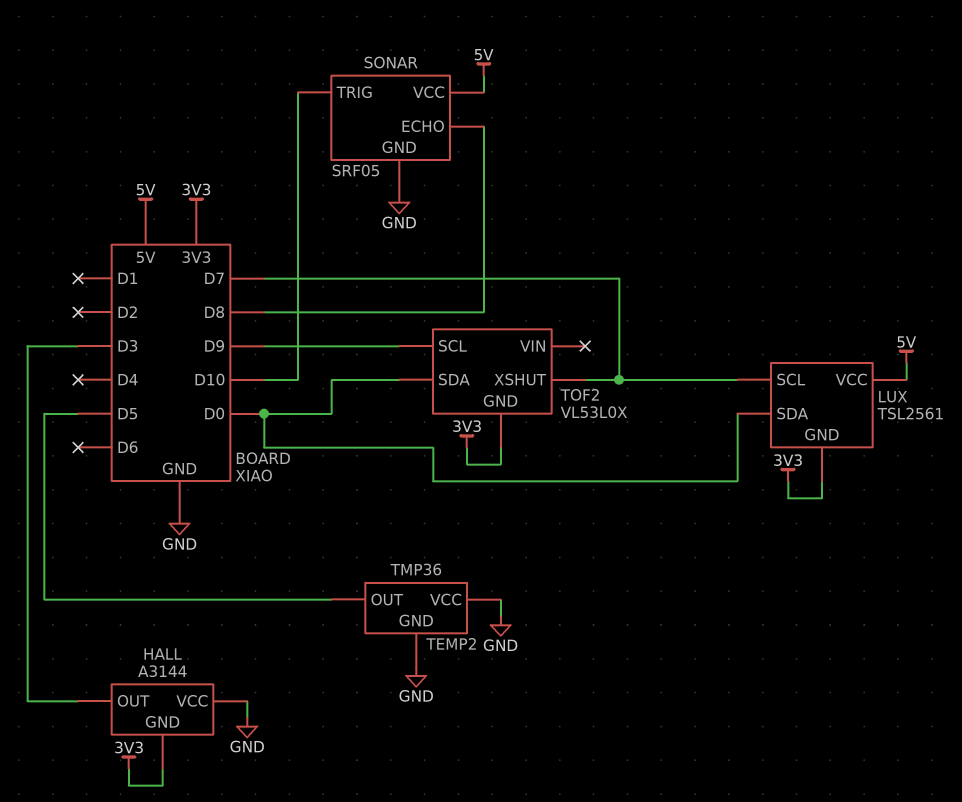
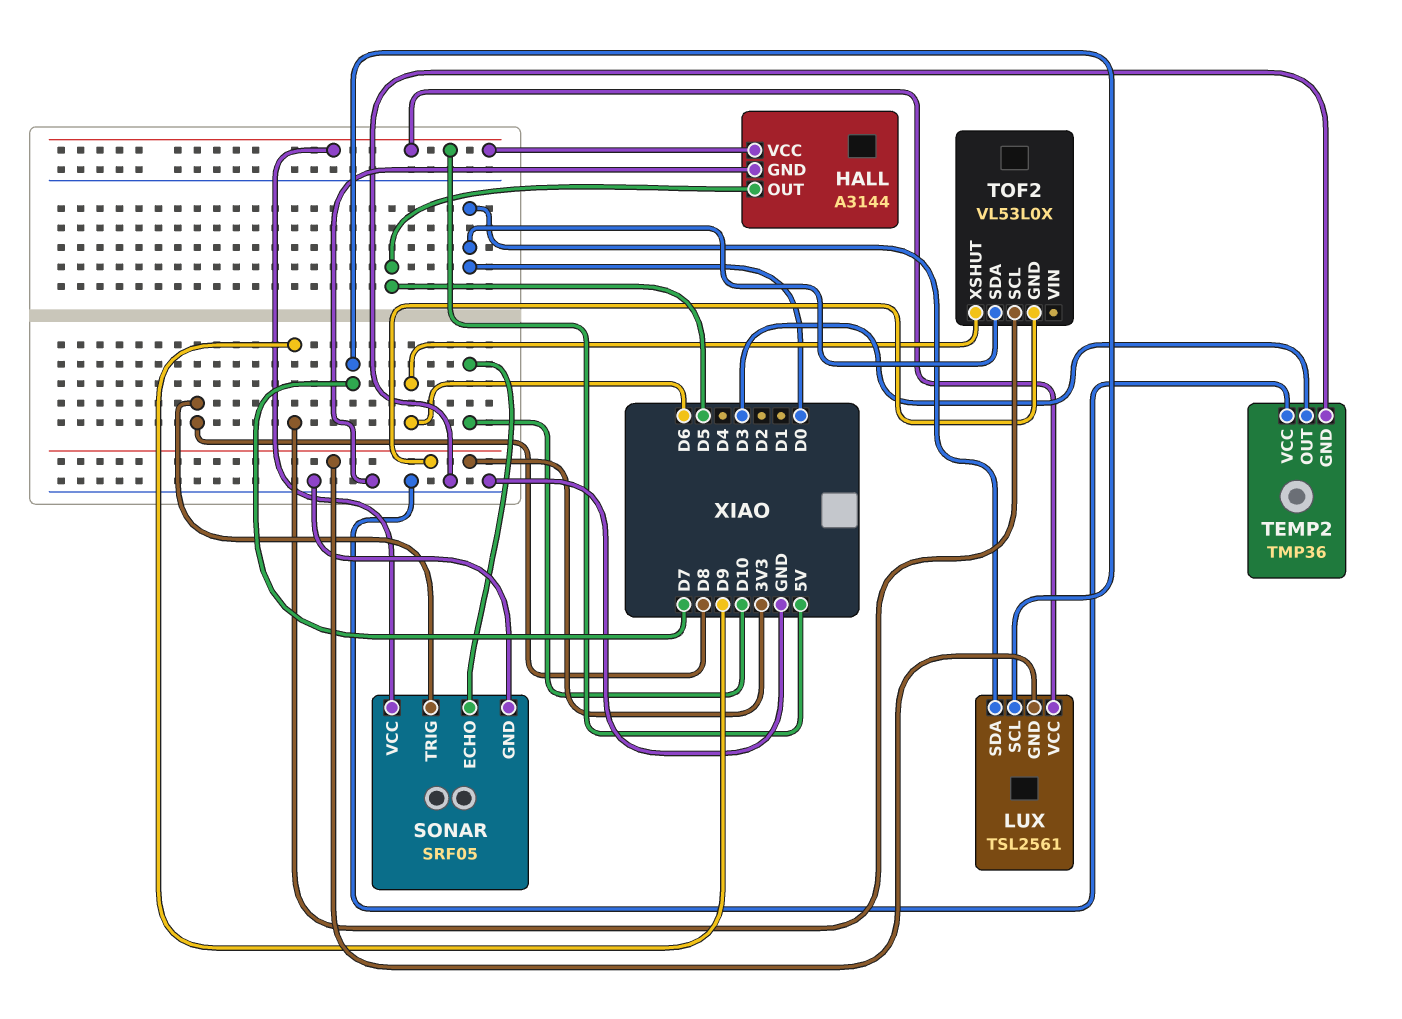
HALL pin GND: 3V3 -> GND
HALL pin OUT: D3 -> D5
HALL pin VCC: GND -> 5V
SONAR pin ECHO: D8 -> D10
SONAR pin TRIG: D10 -> D8
TEMP2 pin OUT: D5 -> D3
TOF2 pin XSHUT: D7 -> D6

